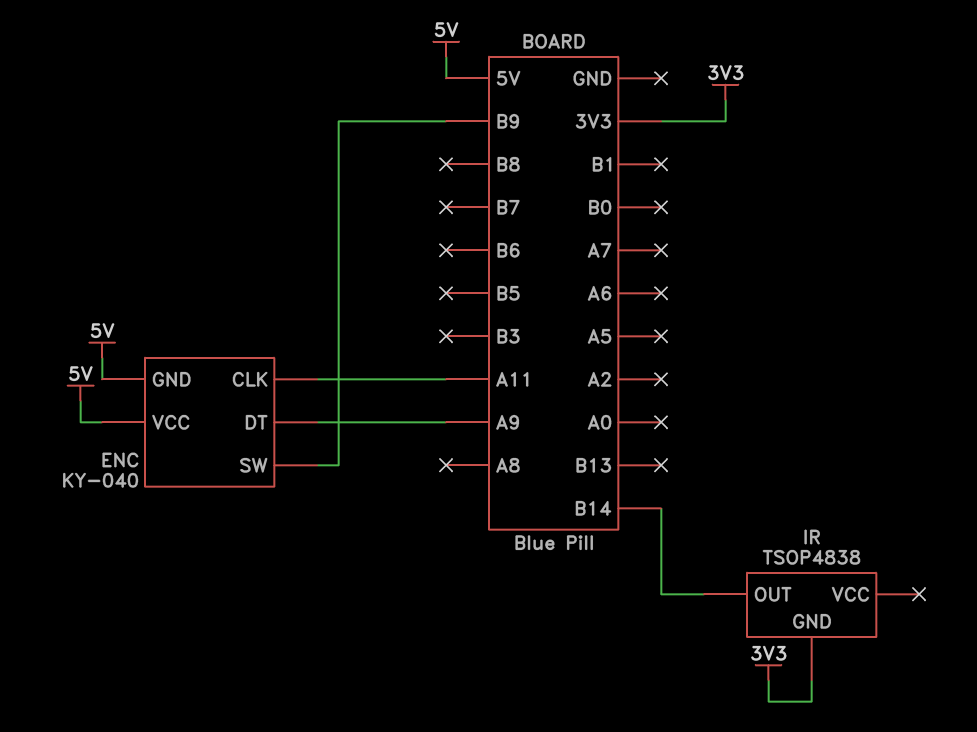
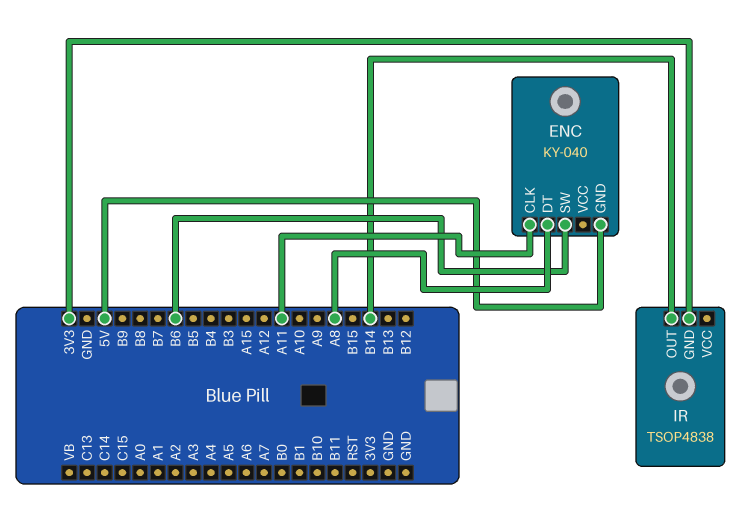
ENC pin DT: A9 -> A8
ENC pin SW: B9 -> B6
ENC pin VCC: 5V -> none

